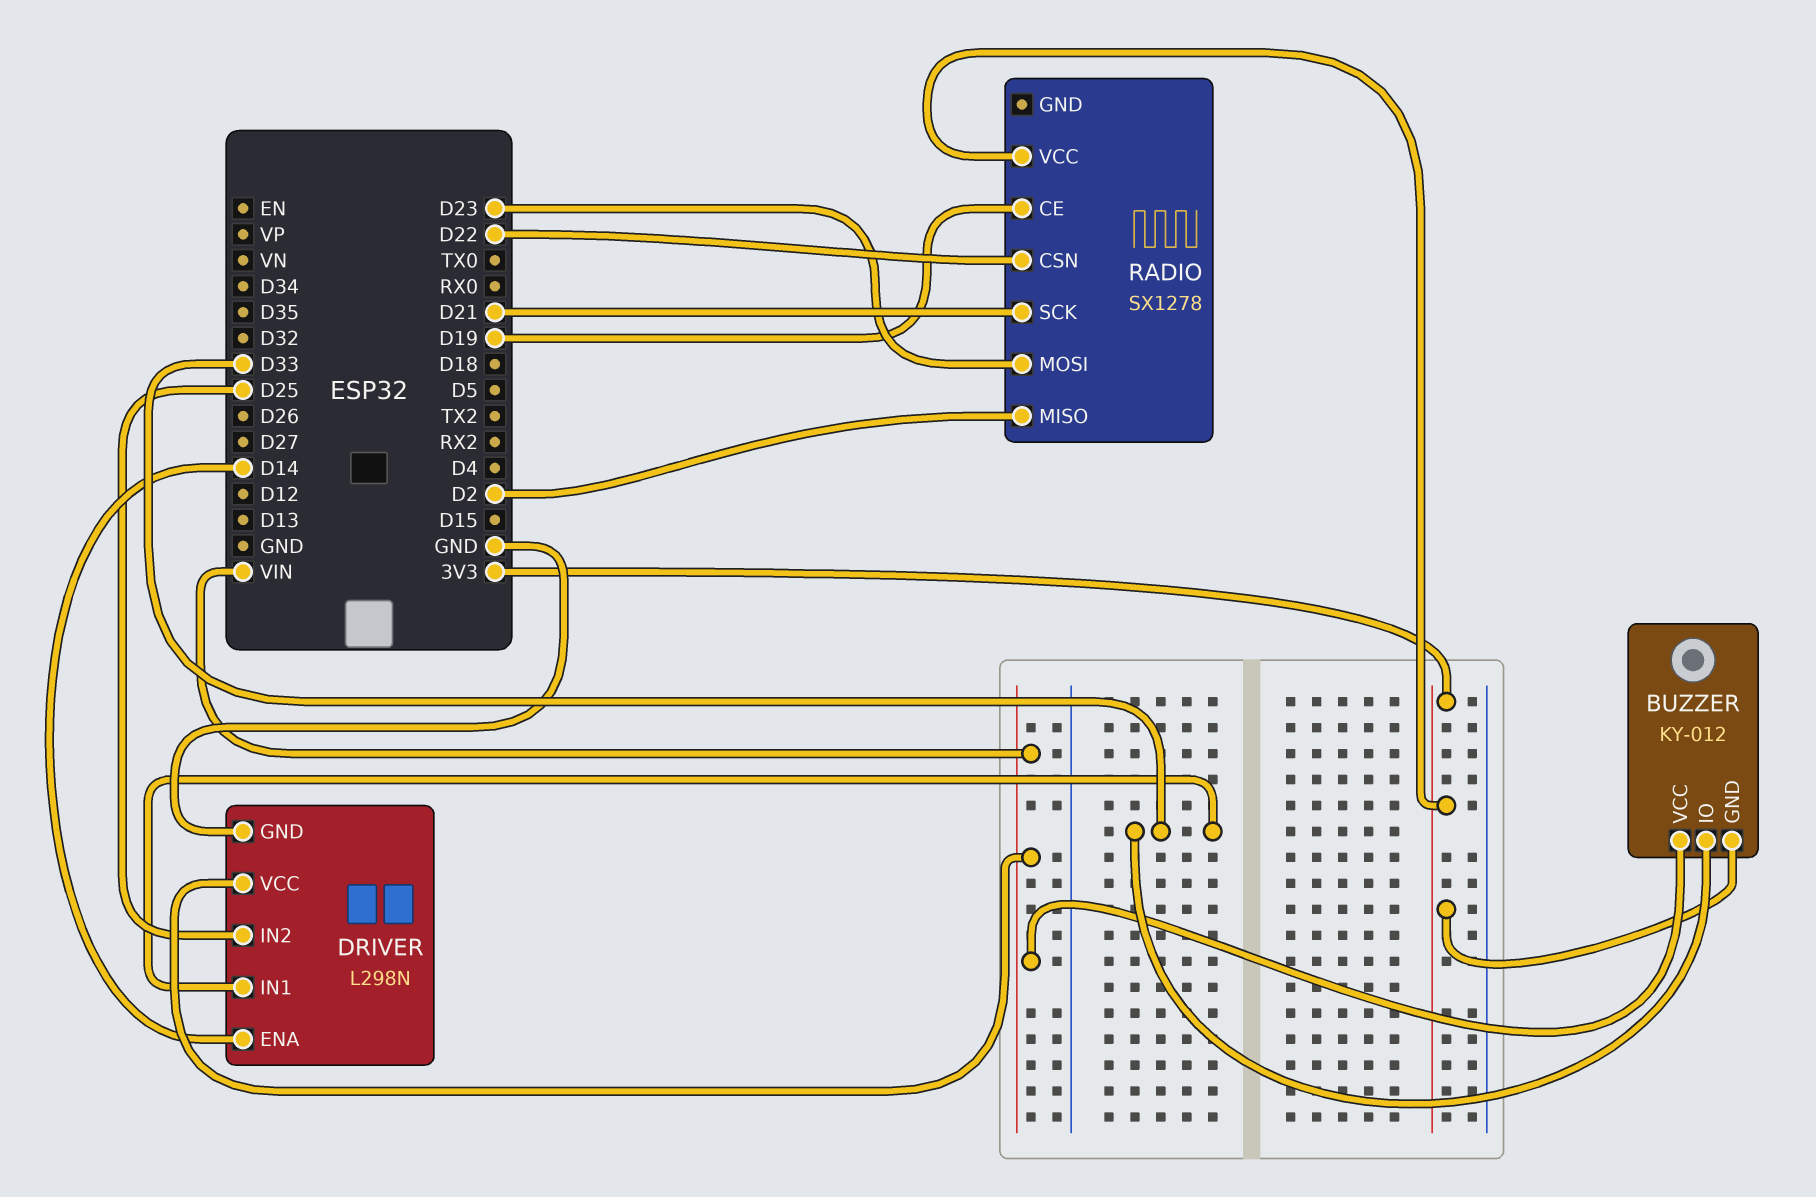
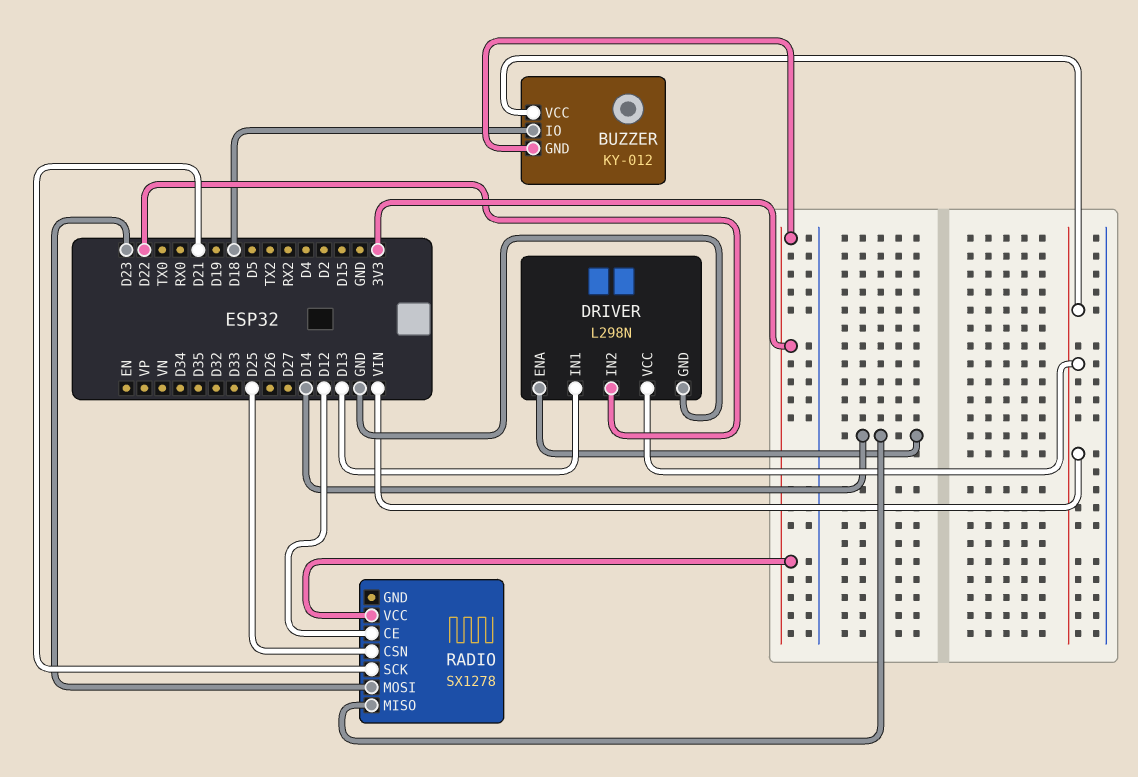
BUZZER pin IO: D33 -> D18
DRIVER pin IN1: D33 -> D13
DRIVER pin IN2: D25 -> D22
RADIO pin CE: D19 -> D12
RADIO pin CSN: D22 -> D25
RADIO pin MISO: D2 -> D14

